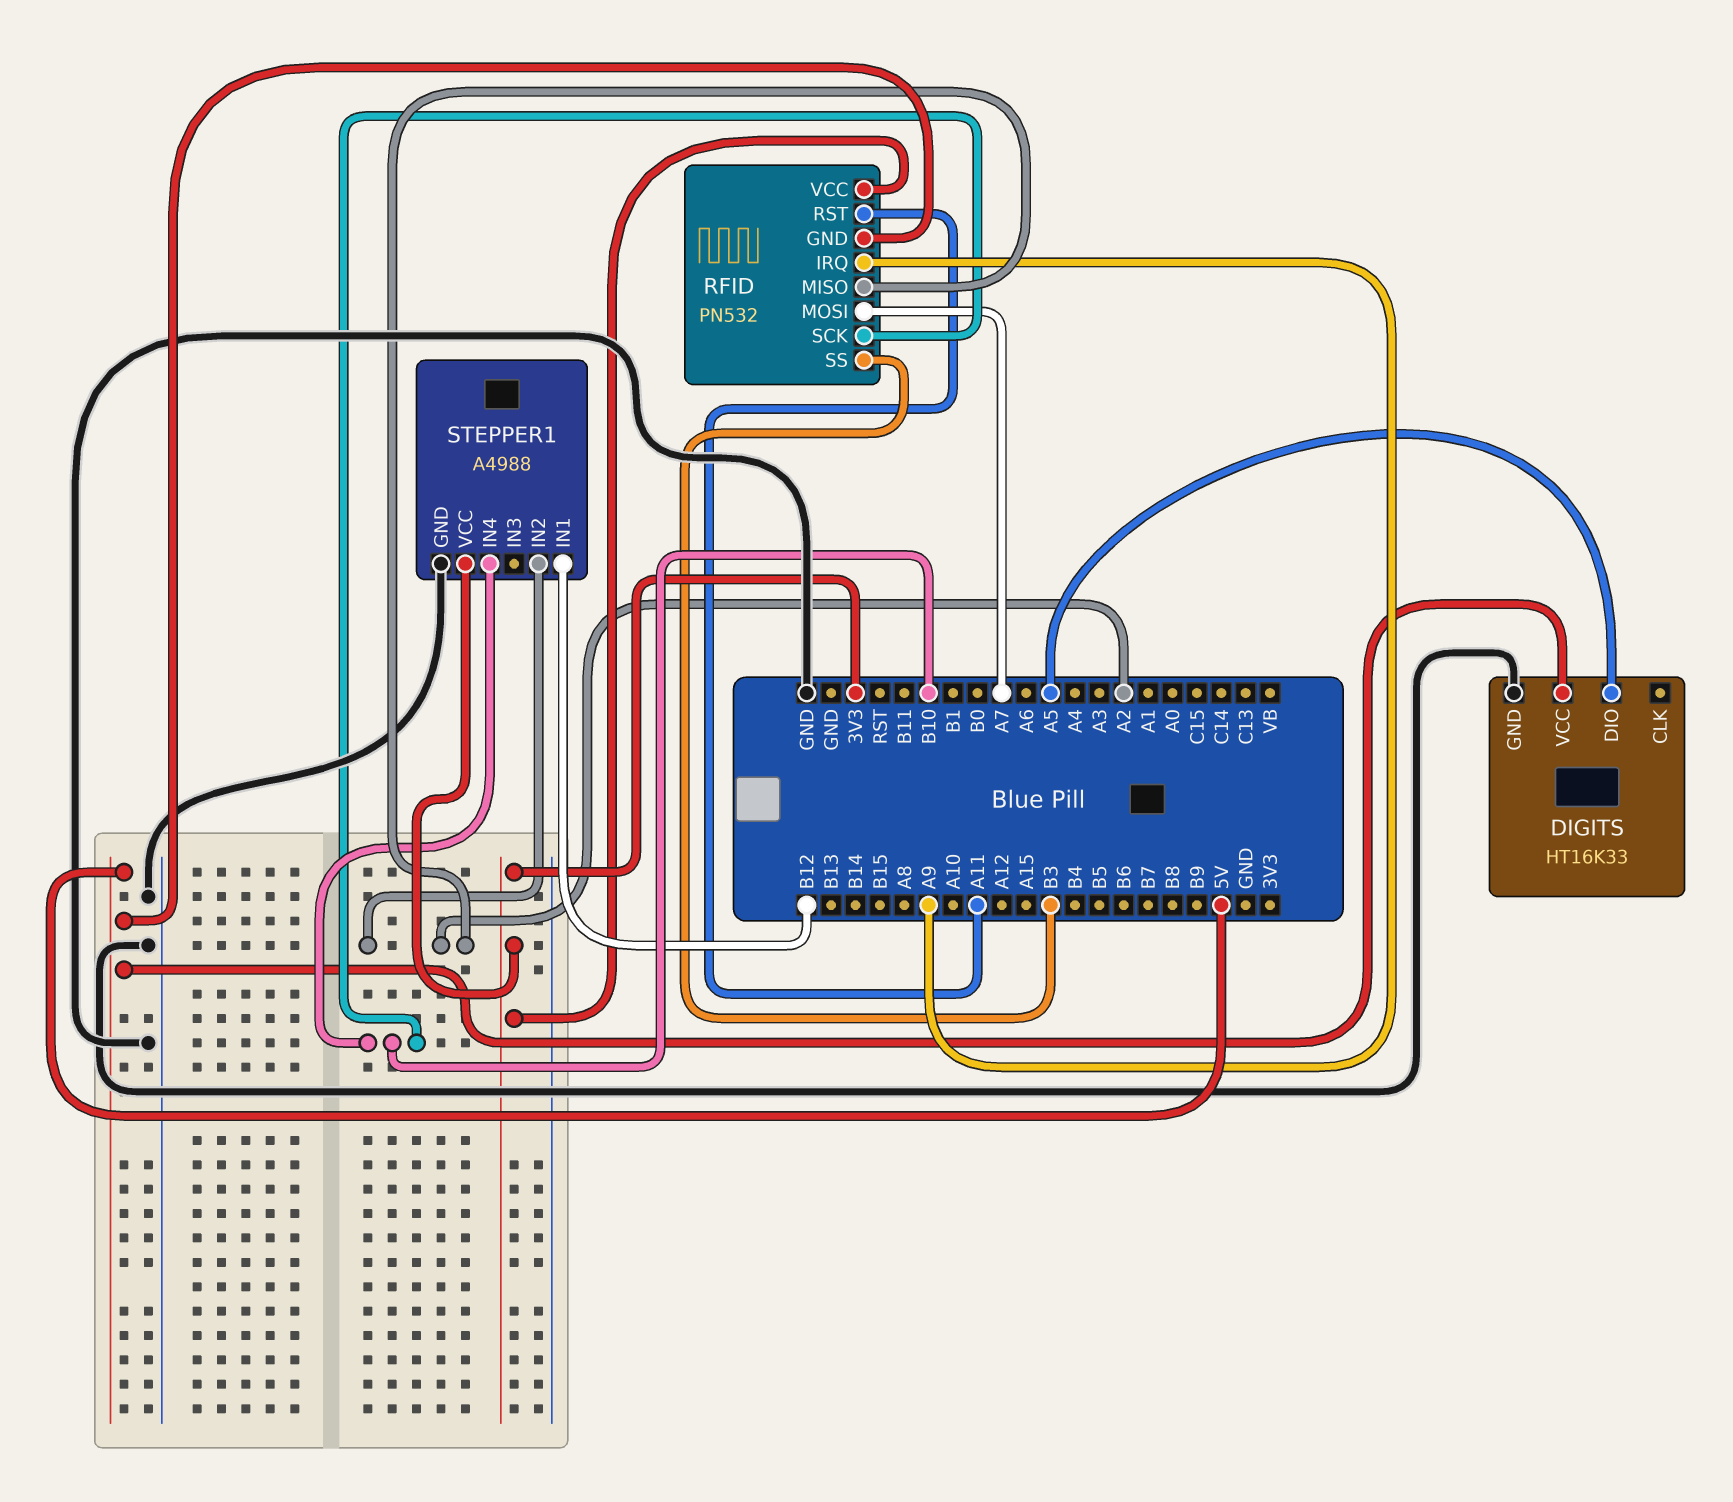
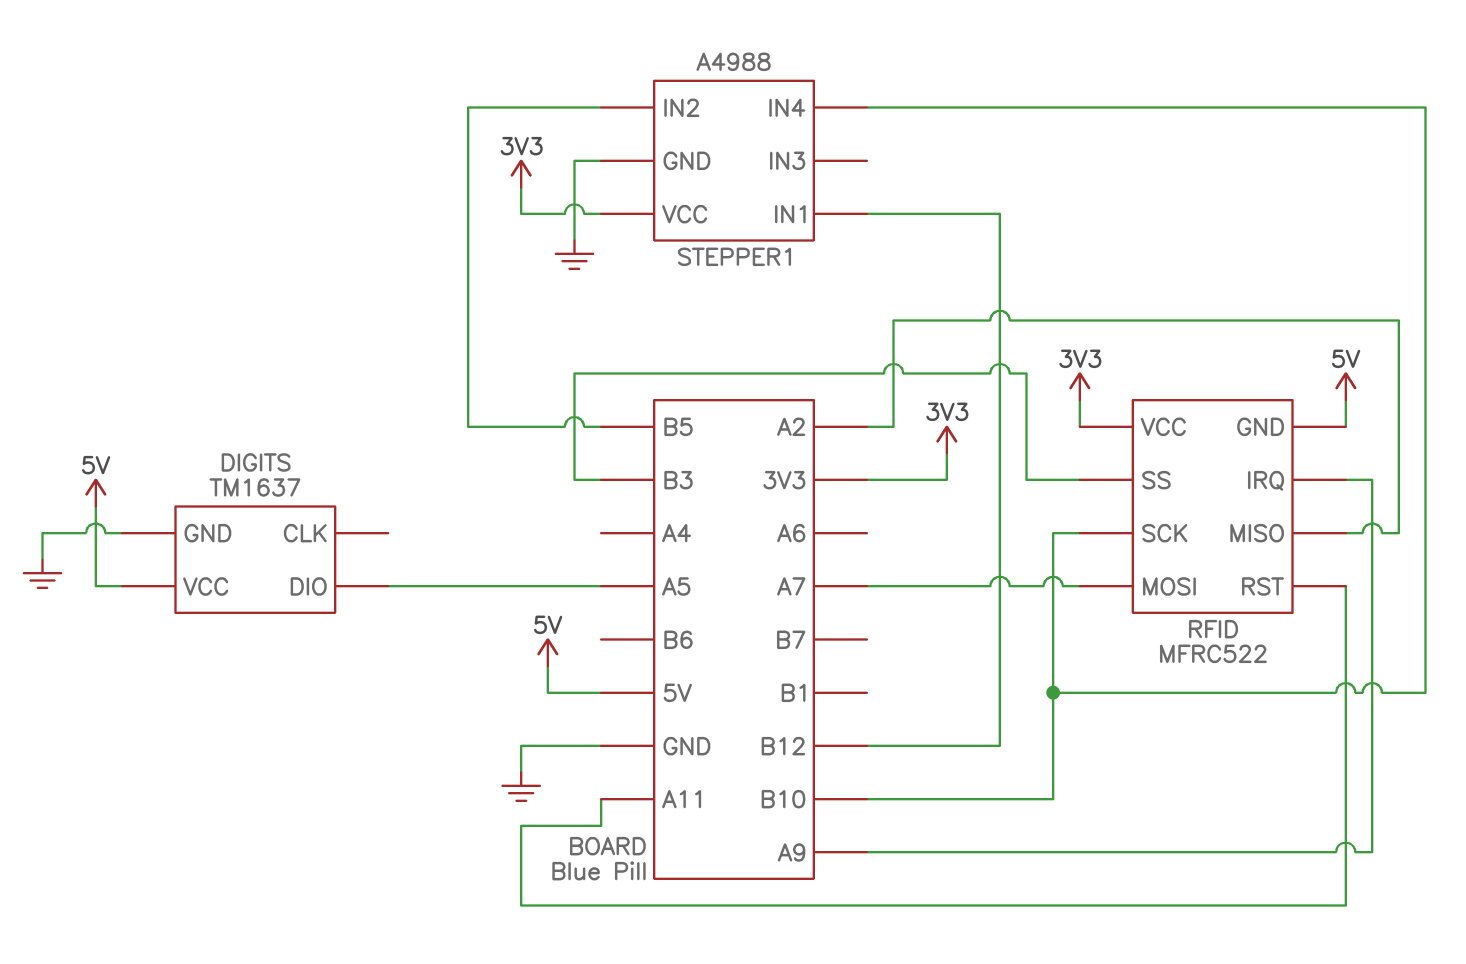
DIGITS: HT16K33 -> TM1637
RFID: PN532 -> MFRC522
STEPPER1 pin IN2: A2 -> B5

